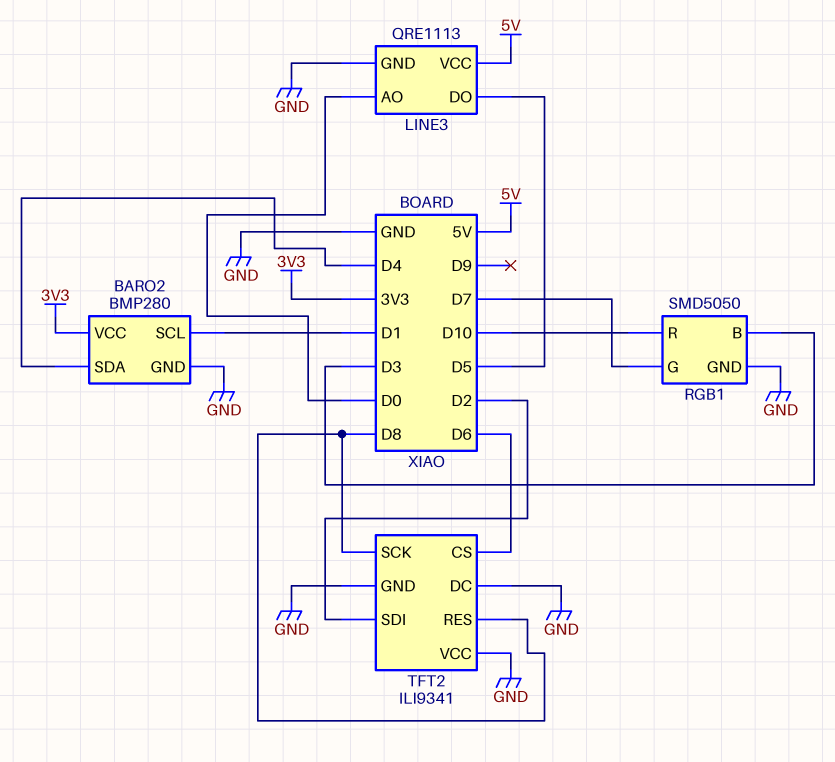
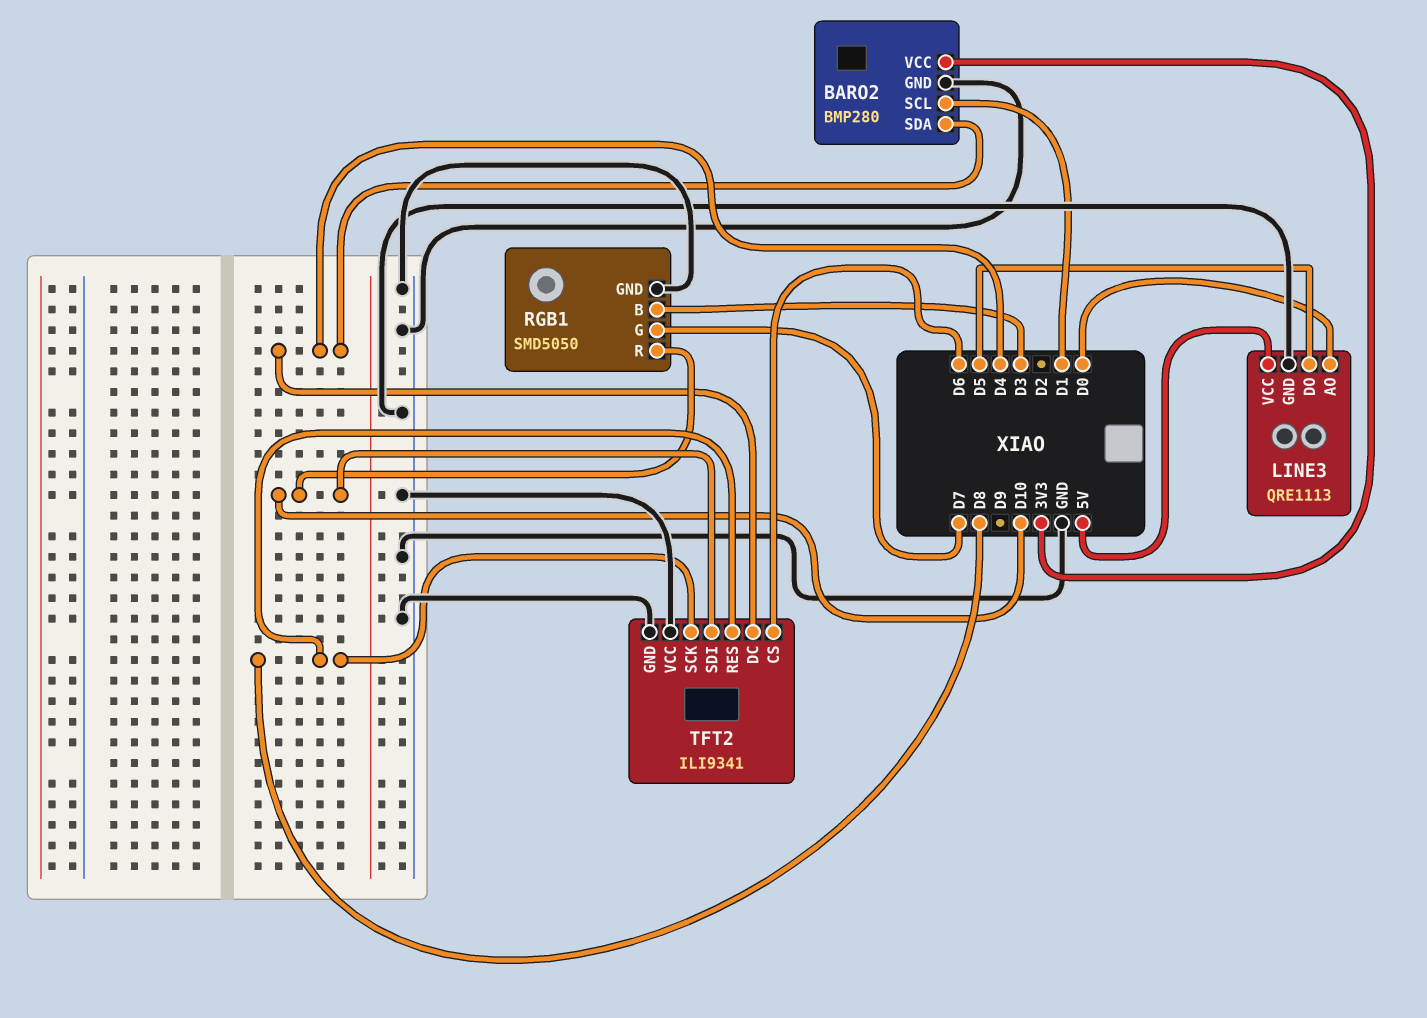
TFT2 pin DC: GND -> D4
TFT2 pin SDI: D2 -> D10

